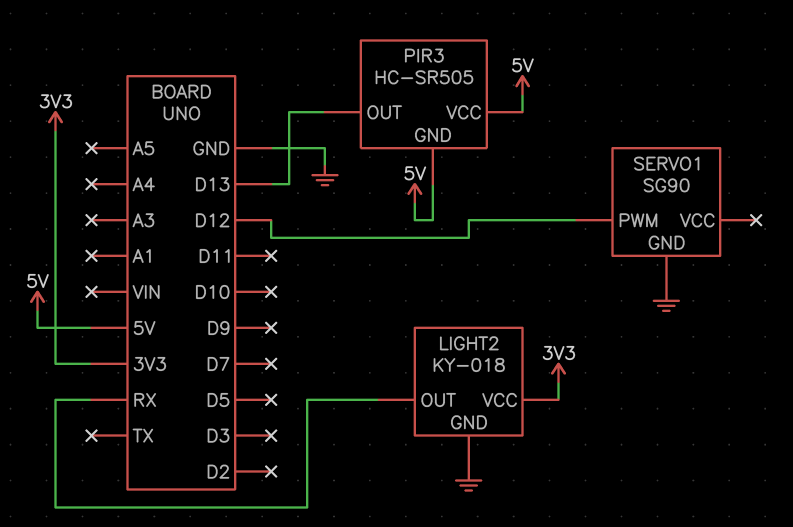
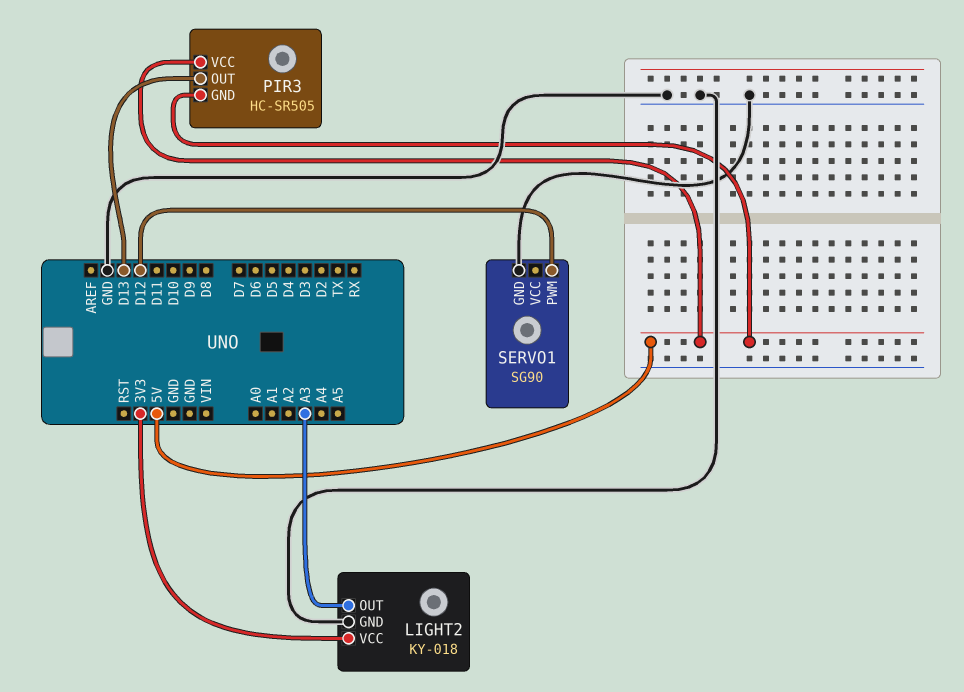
LIGHT2 pin OUT: RX -> A3

